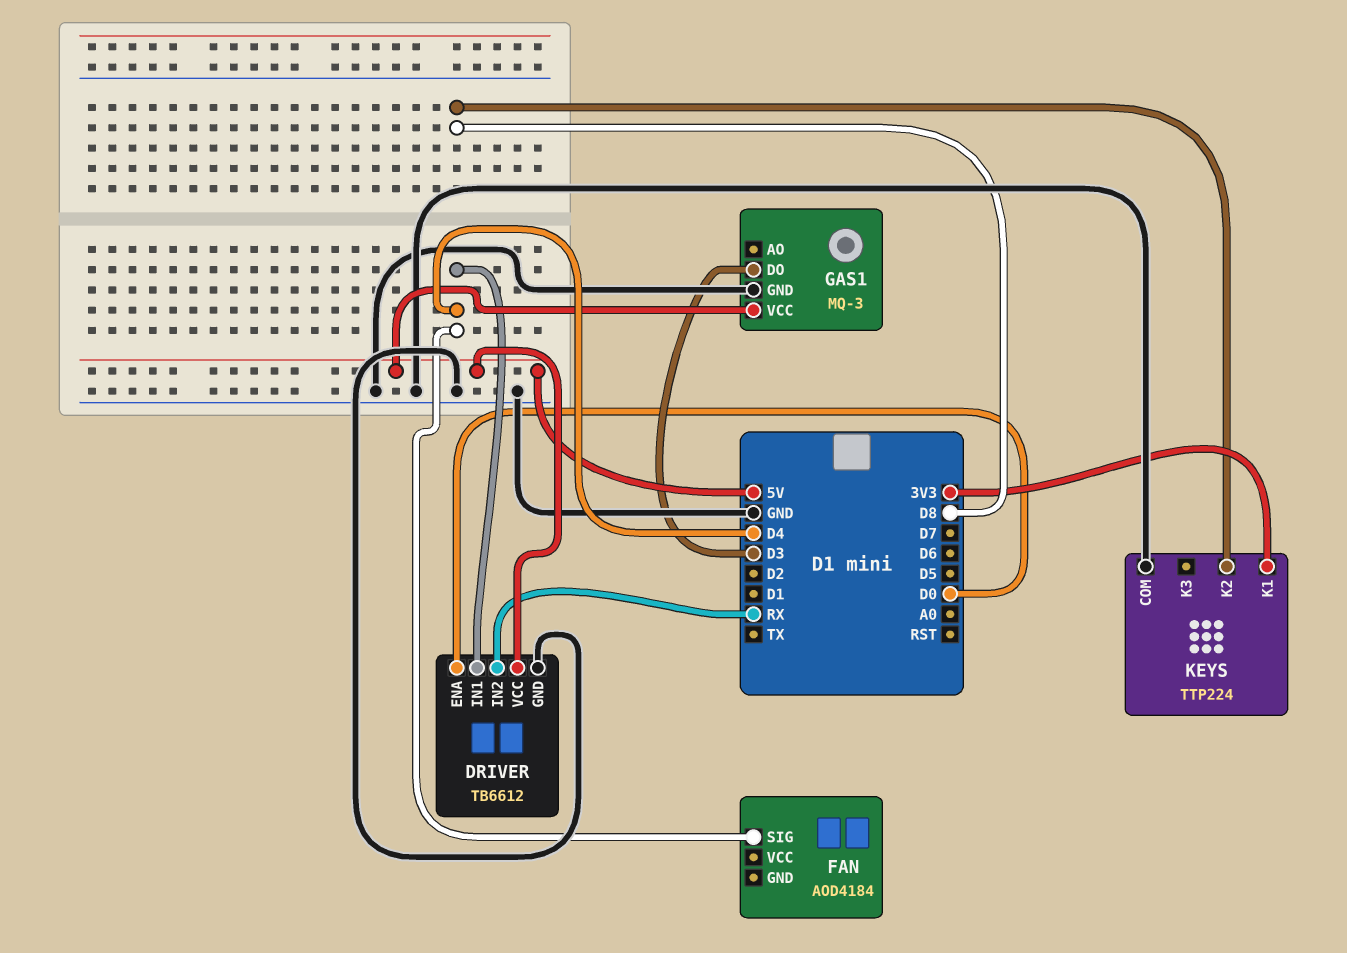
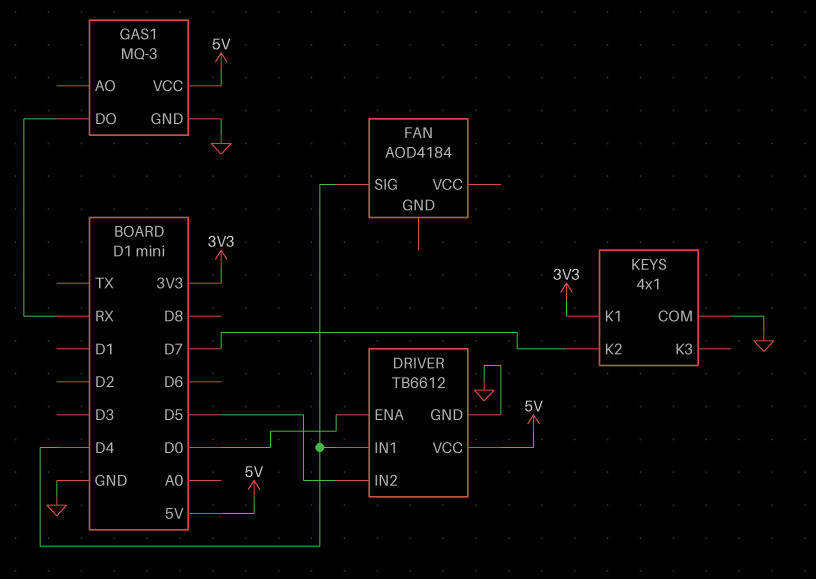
DRIVER pin IN2: RX -> D5
GAS1 pin DO: D3 -> RX
KEYS: TTP224 -> 4x1
KEYS pin K2: D8 -> D7

